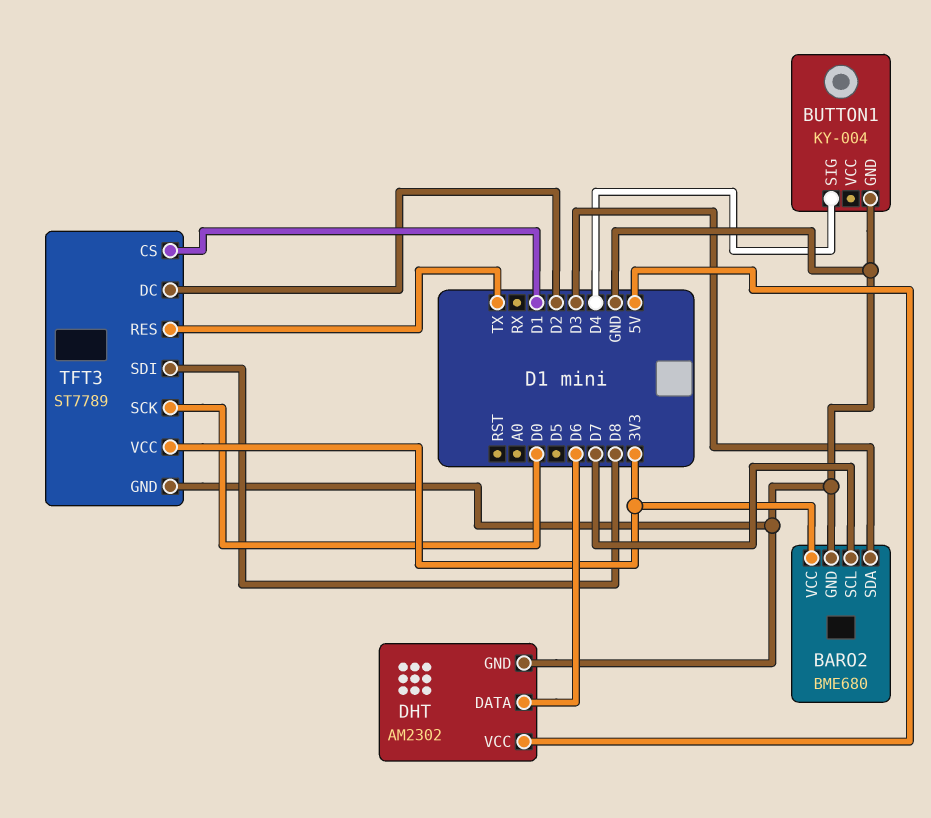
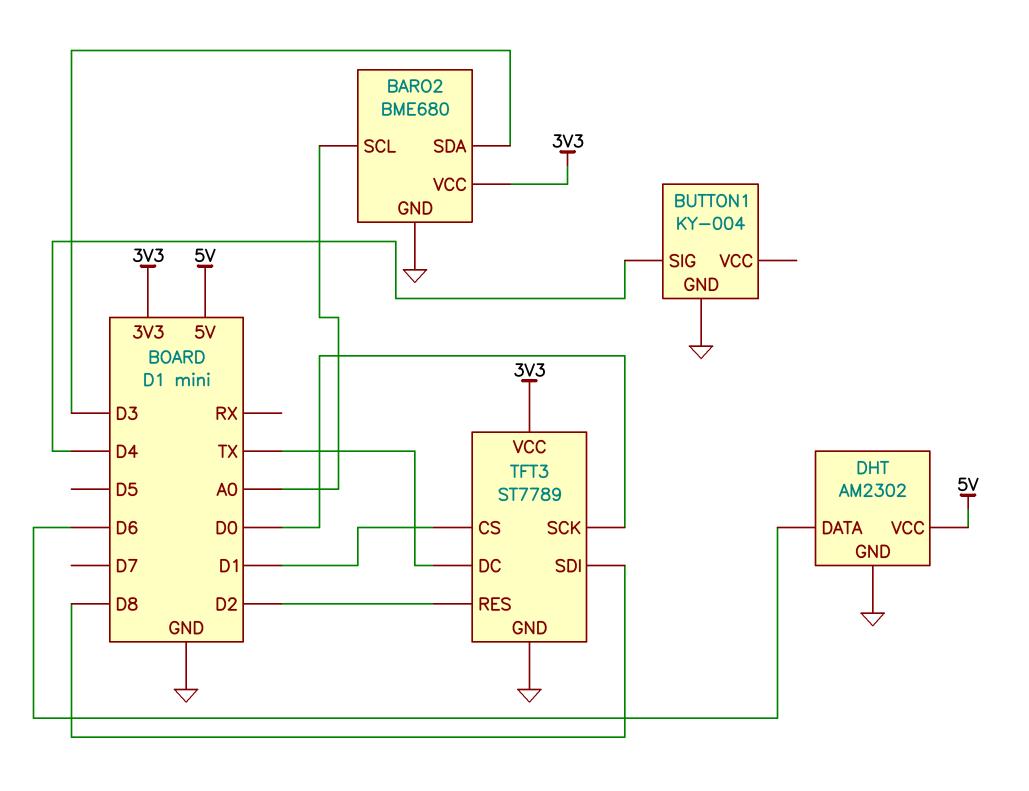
BARO2 pin SCL: D7 -> A0
TFT3 pin DC: D2 -> TX
TFT3 pin RES: TX -> D2

